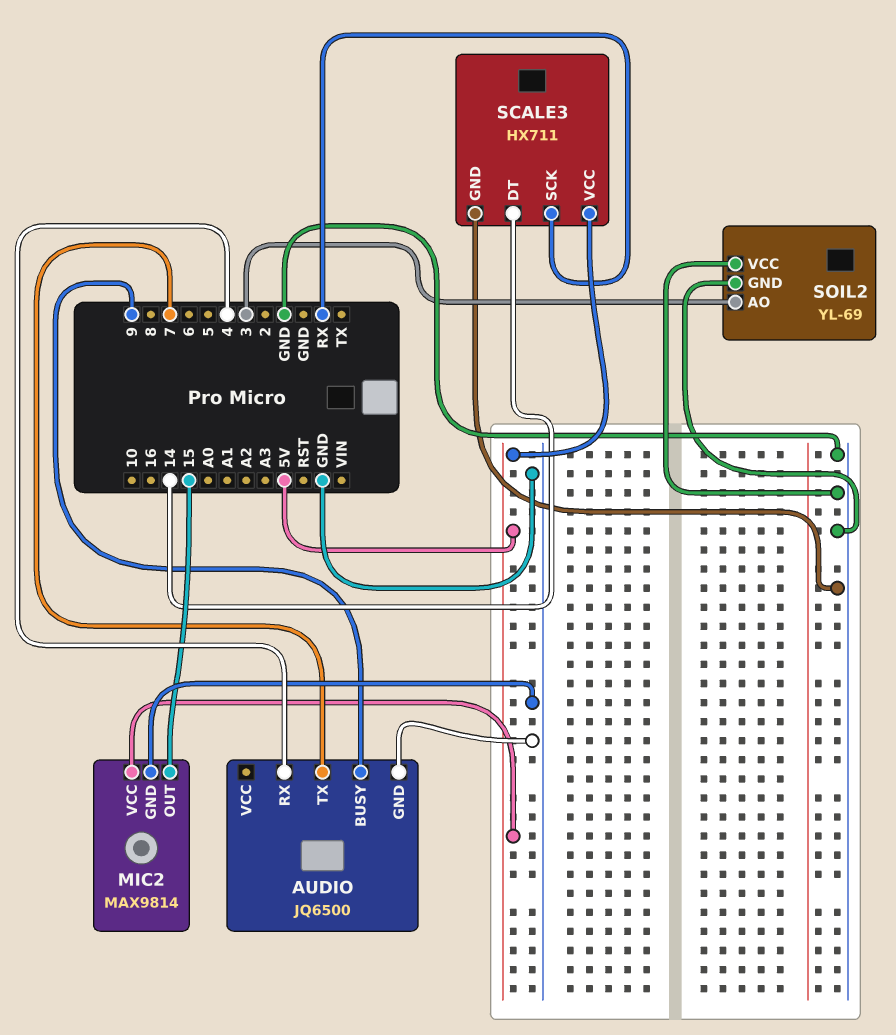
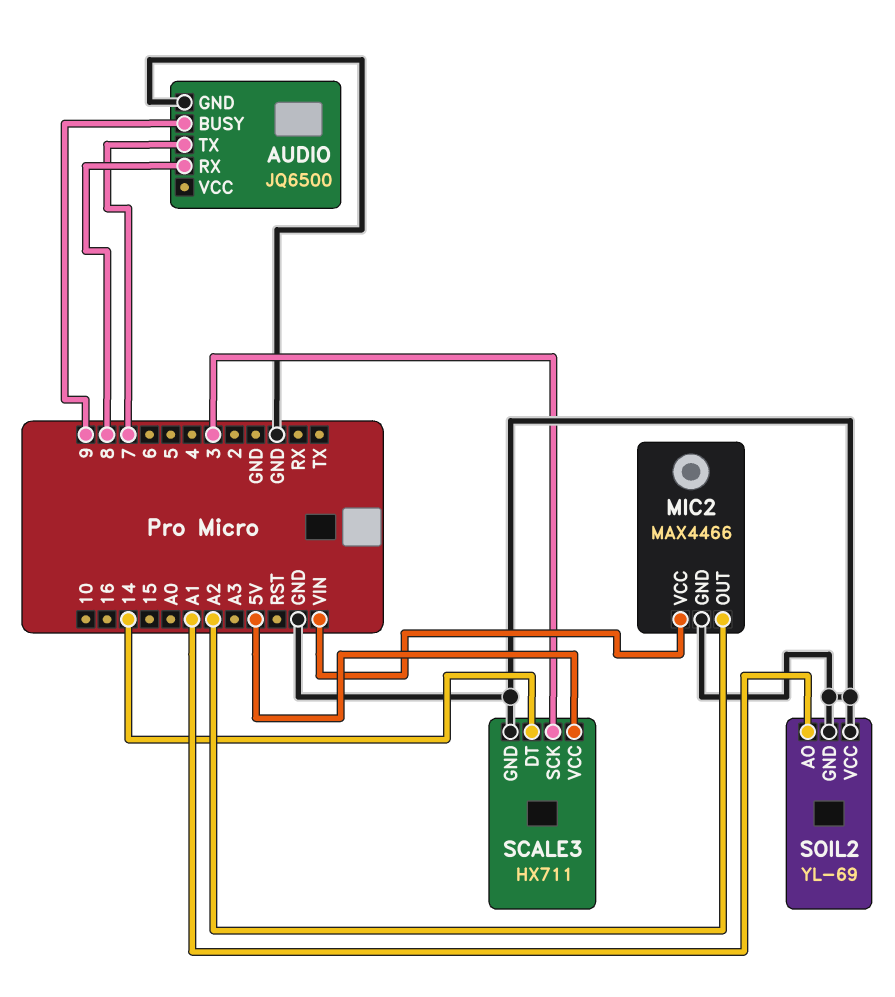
AUDIO pin RX: 4 -> 8
MIC2: MAX9814 -> MAX4466
MIC2 pin OUT: 15 -> A2
MIC2 pin VCC: 5V -> VIN
SCALE3 pin SCK: RX -> 3
SOIL2 pin AO: 3 -> A1

